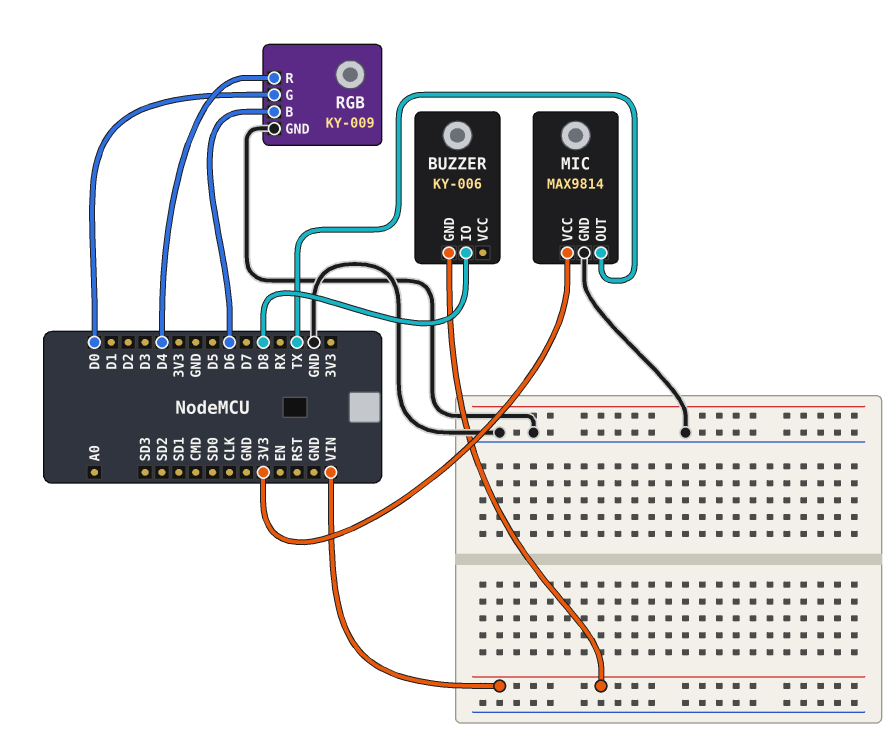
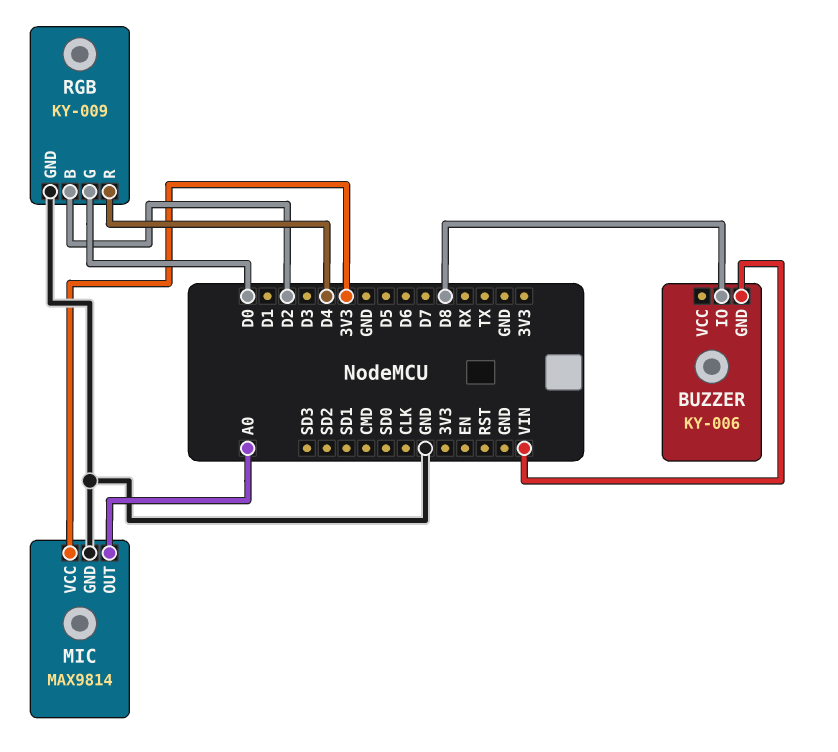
MIC pin OUT: TX -> A0
RGB pin B: D6 -> D2

